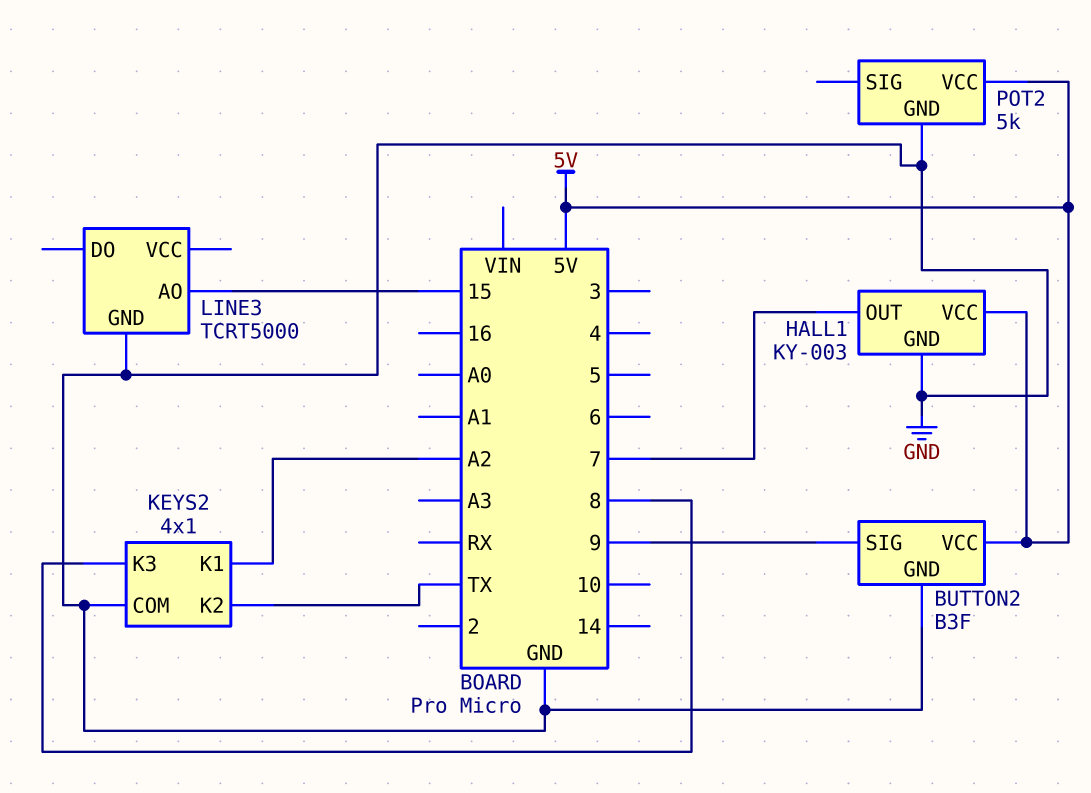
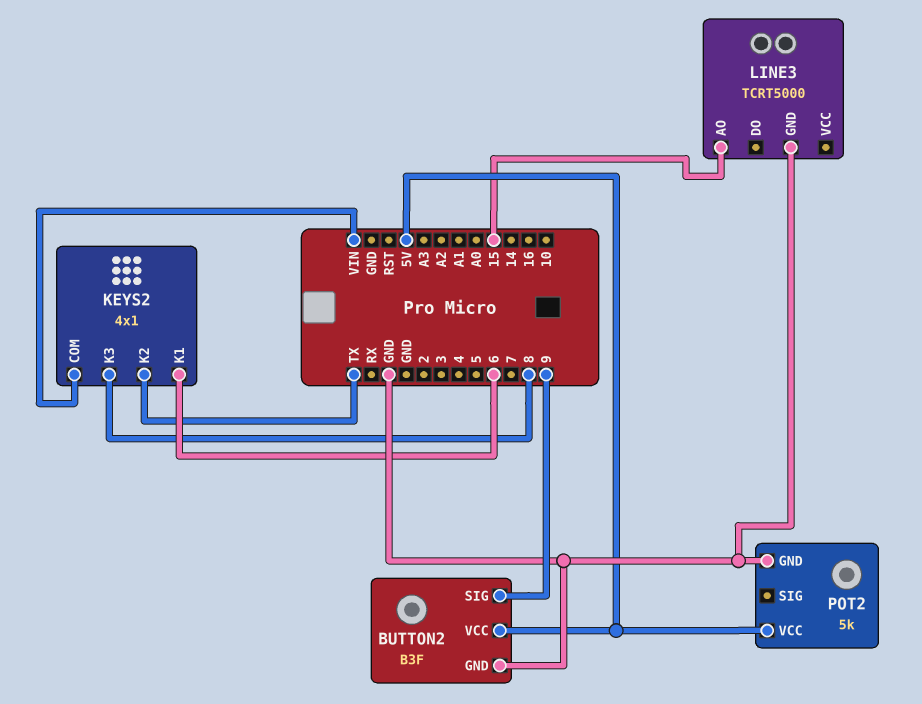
HALL1: KY-003 -> none
HALL1 pin GND: GND -> none
HALL1 pin OUT: 7 -> none
HALL1 pin VCC: 5V -> none
KEYS2 pin COM: GND -> VIN
KEYS2 pin K1: A2 -> 6

